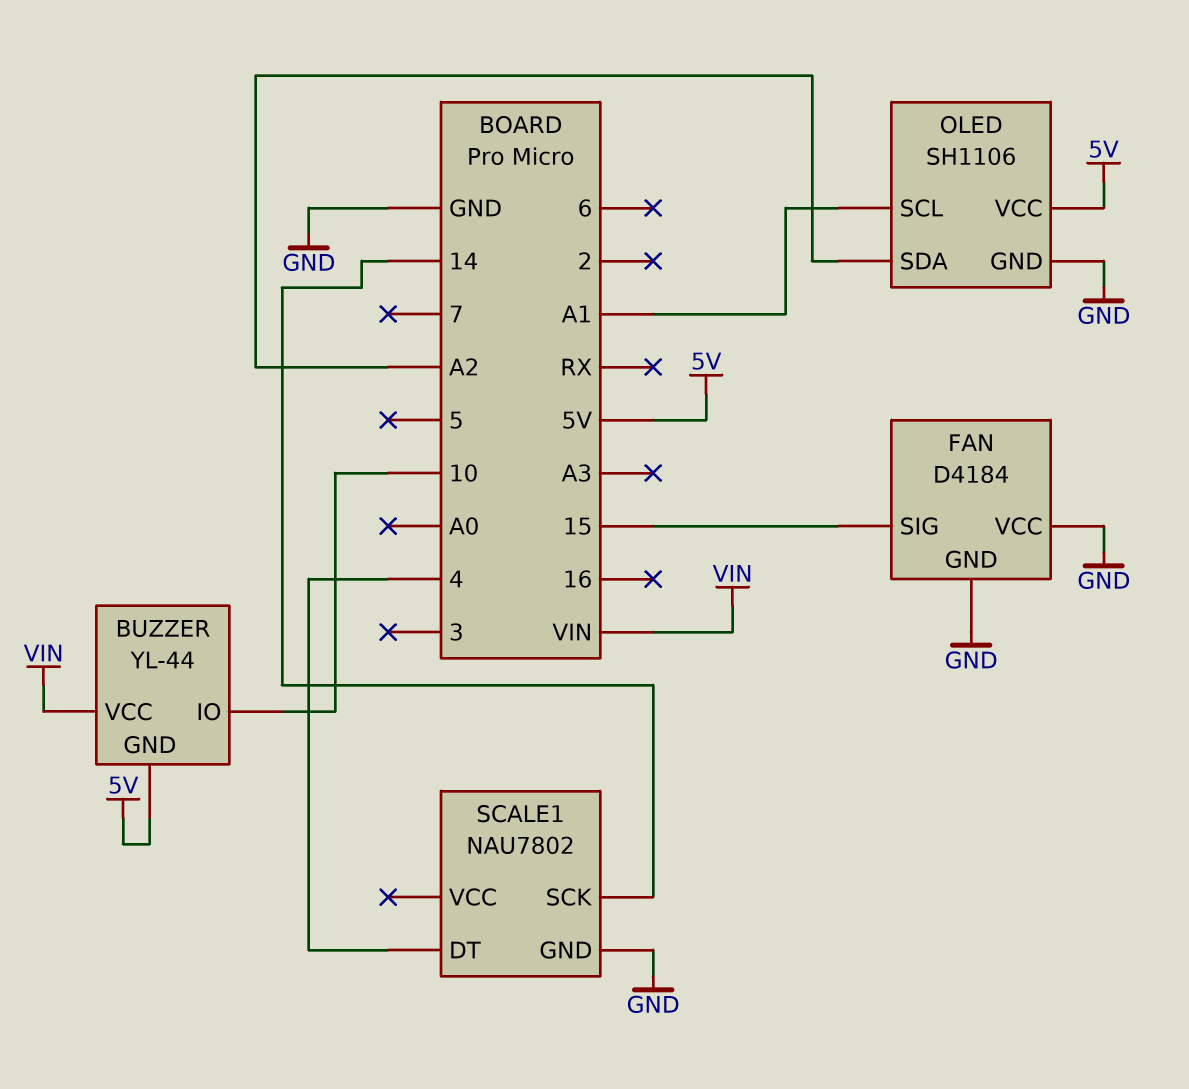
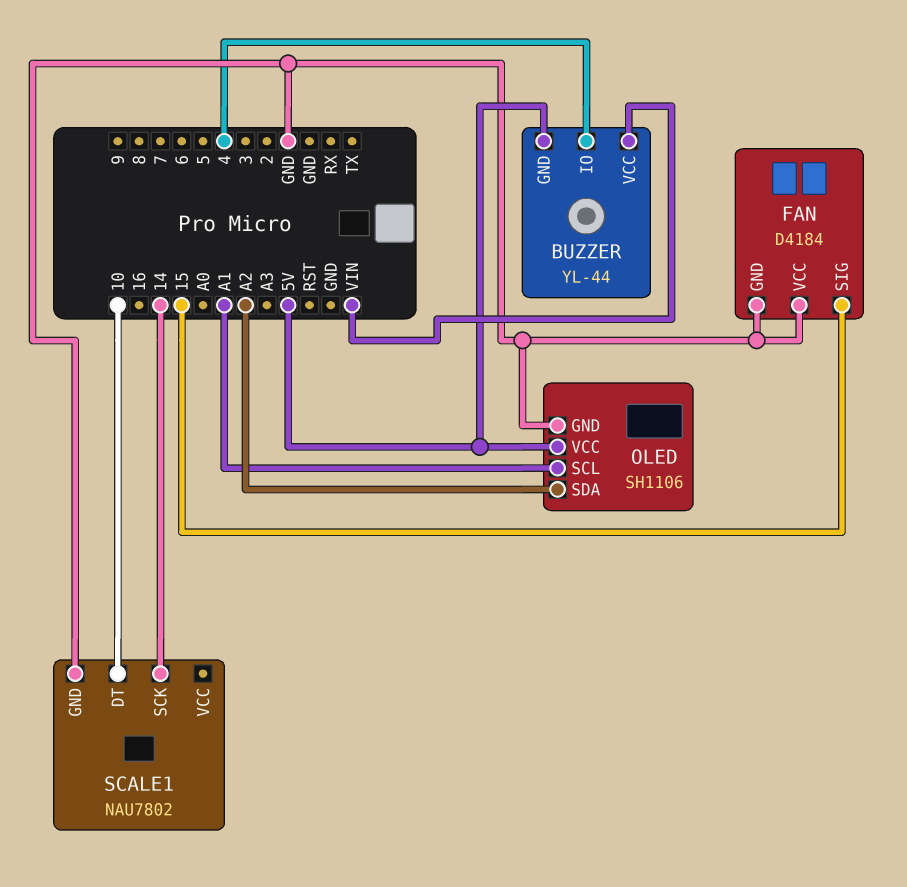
BUZZER pin IO: 10 -> 4
SCALE1 pin DT: 4 -> 10

